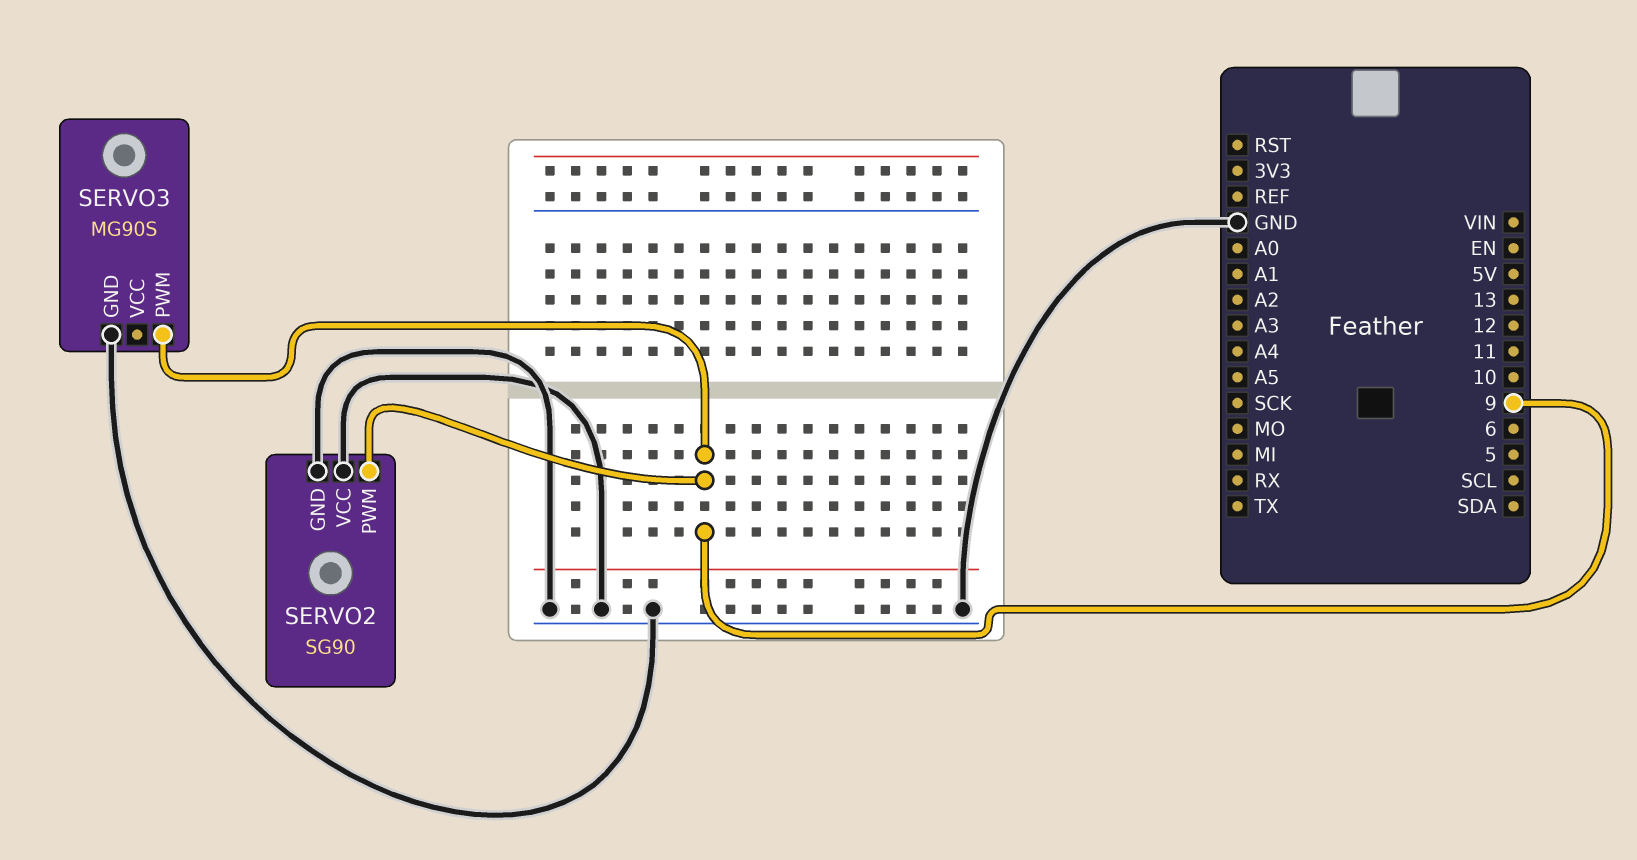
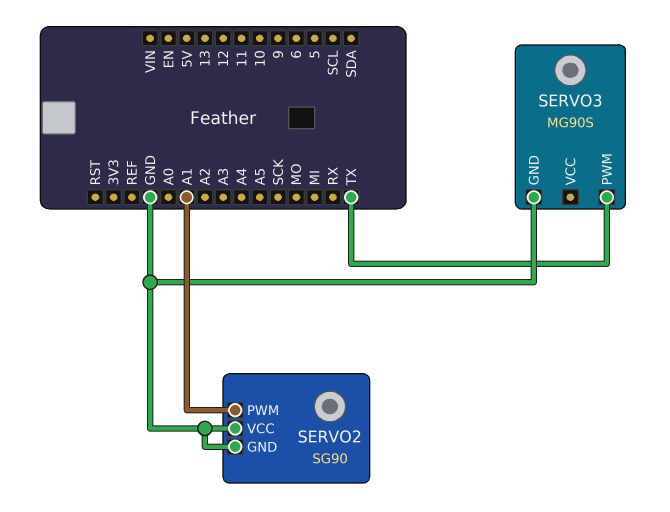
SERVO2 pin PWM: 9 -> A1
SERVO3 pin PWM: 9 -> TX

